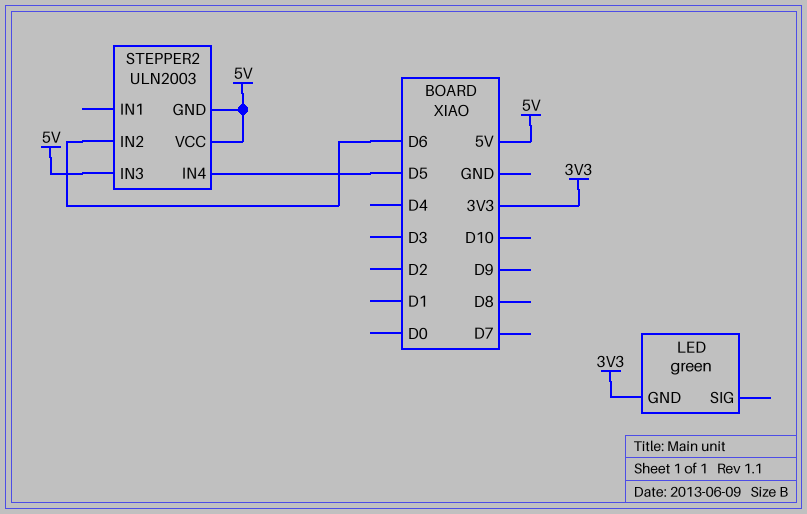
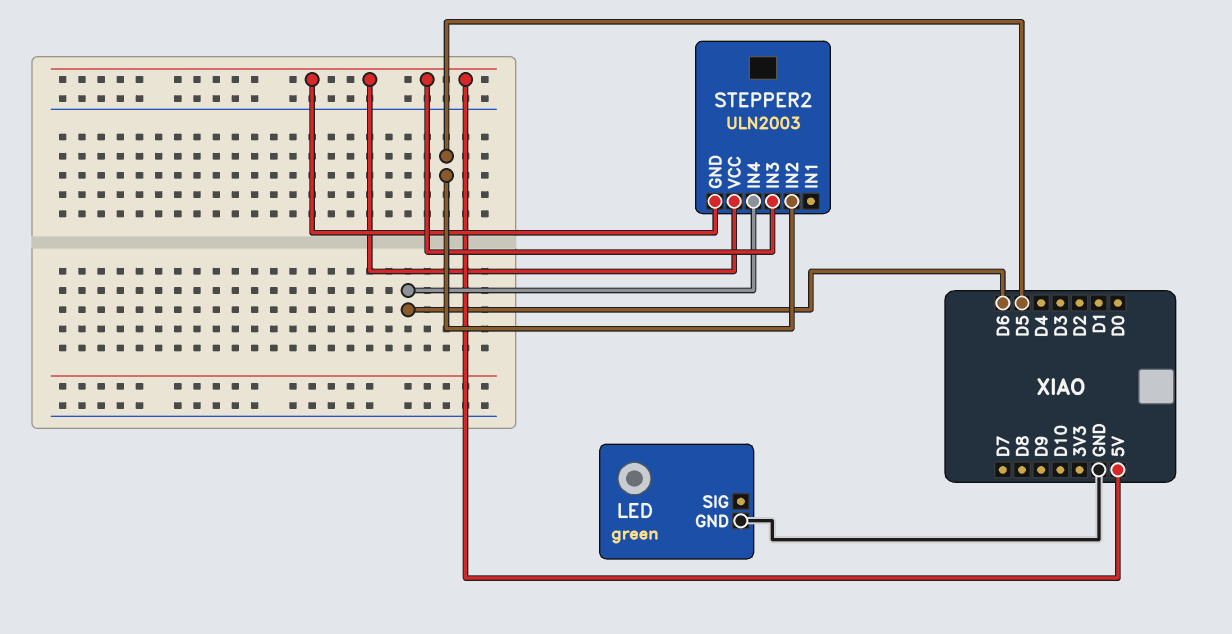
LED pin GND: 3V3 -> GND
STEPPER2 pin IN2: D6 -> D5
STEPPER2 pin IN4: D5 -> D6

